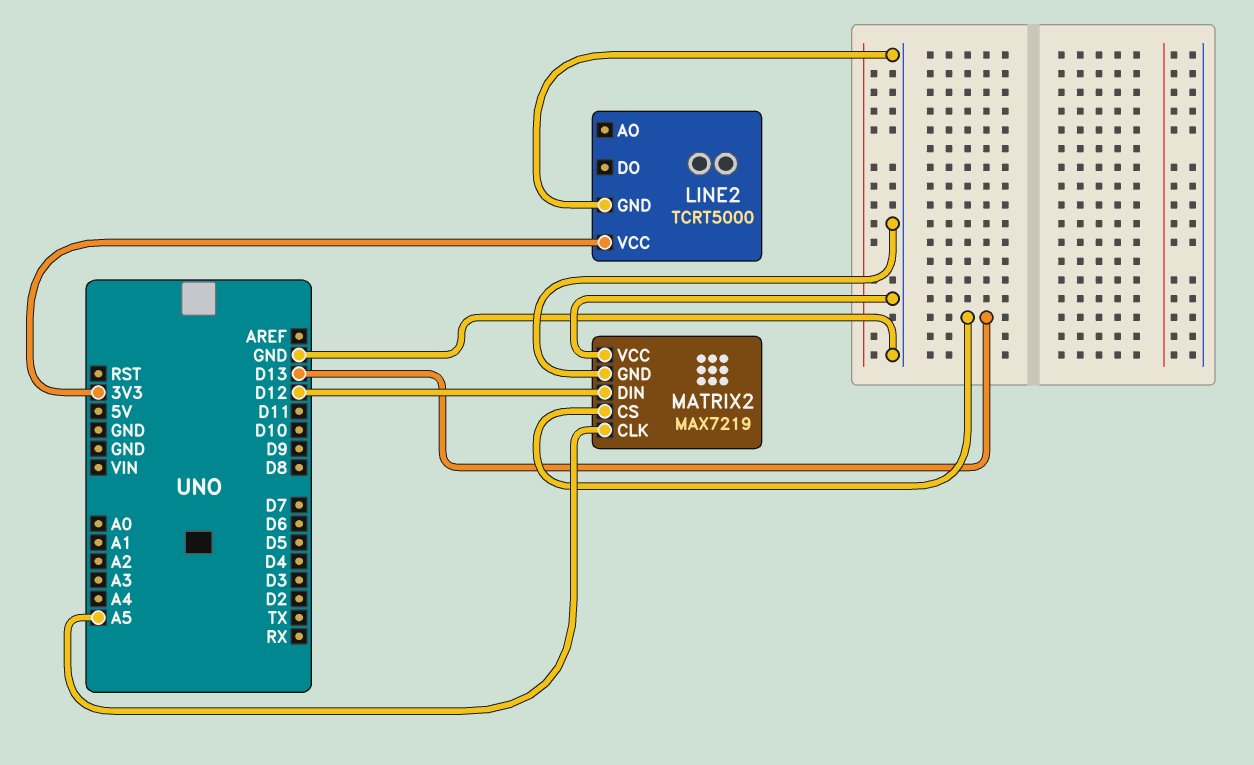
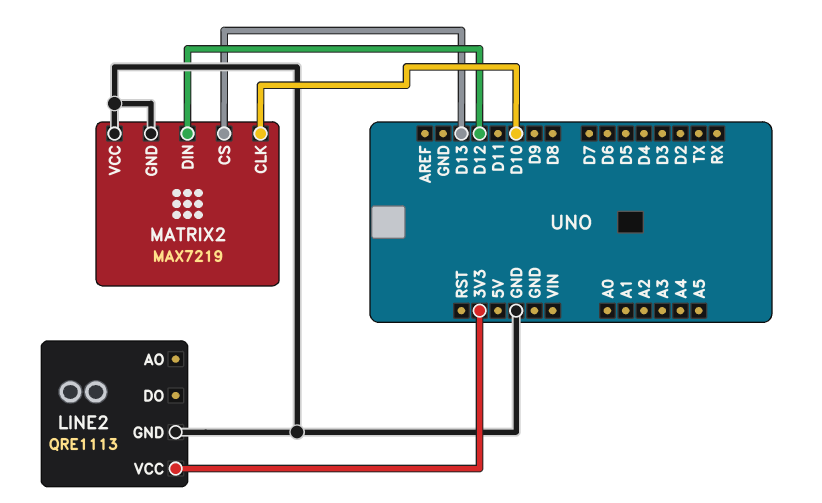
LINE2: TCRT5000 -> QRE1113
MATRIX2 pin CLK: A5 -> D10

